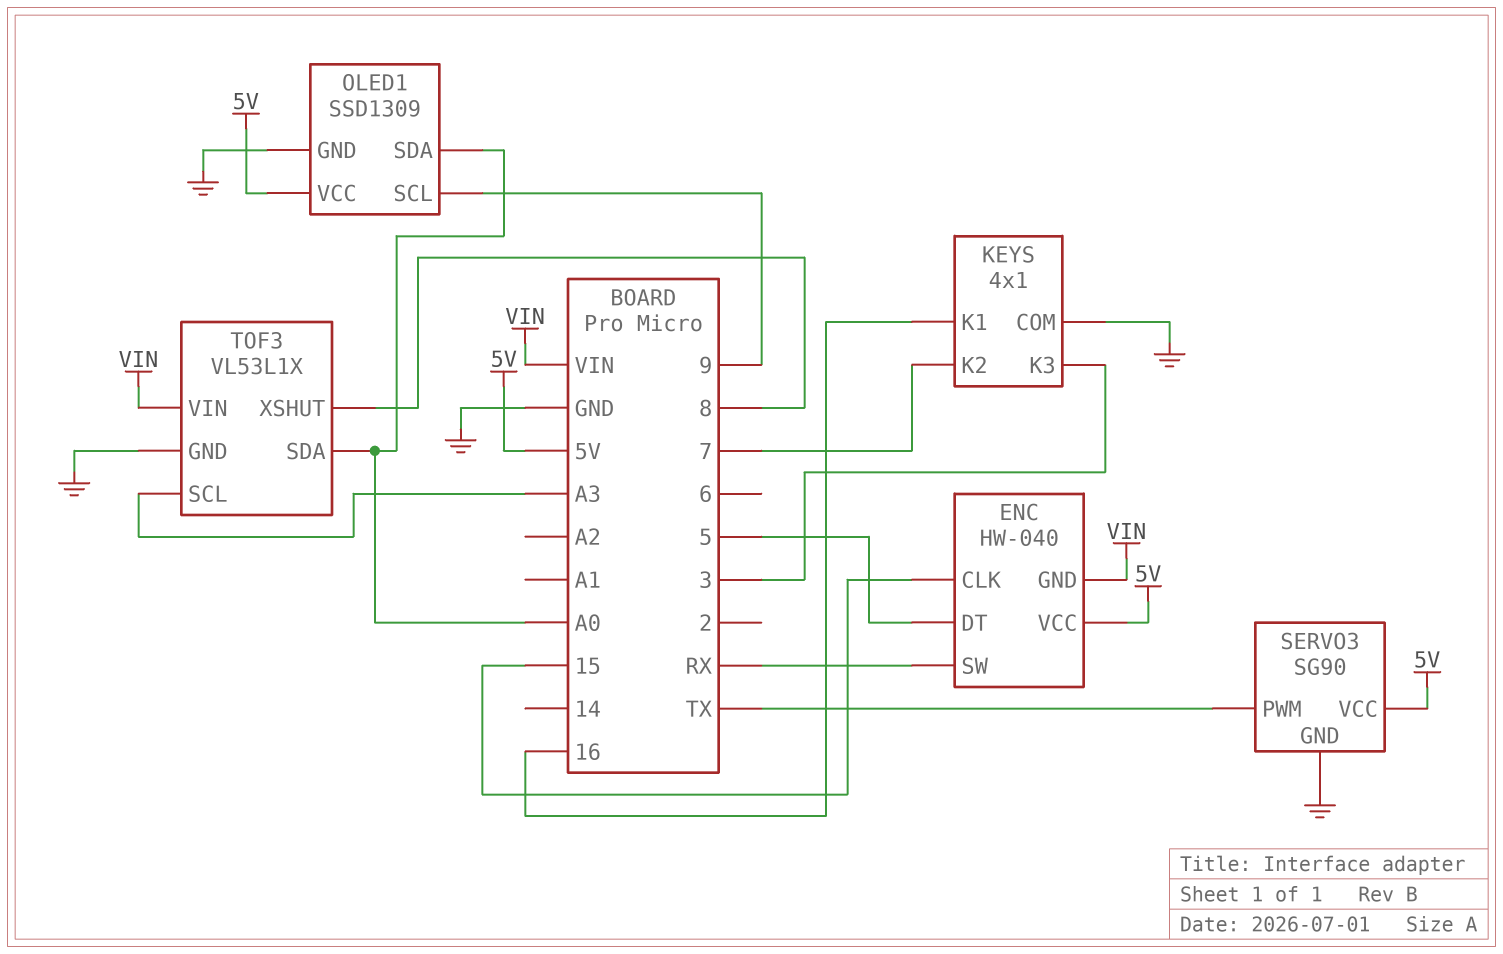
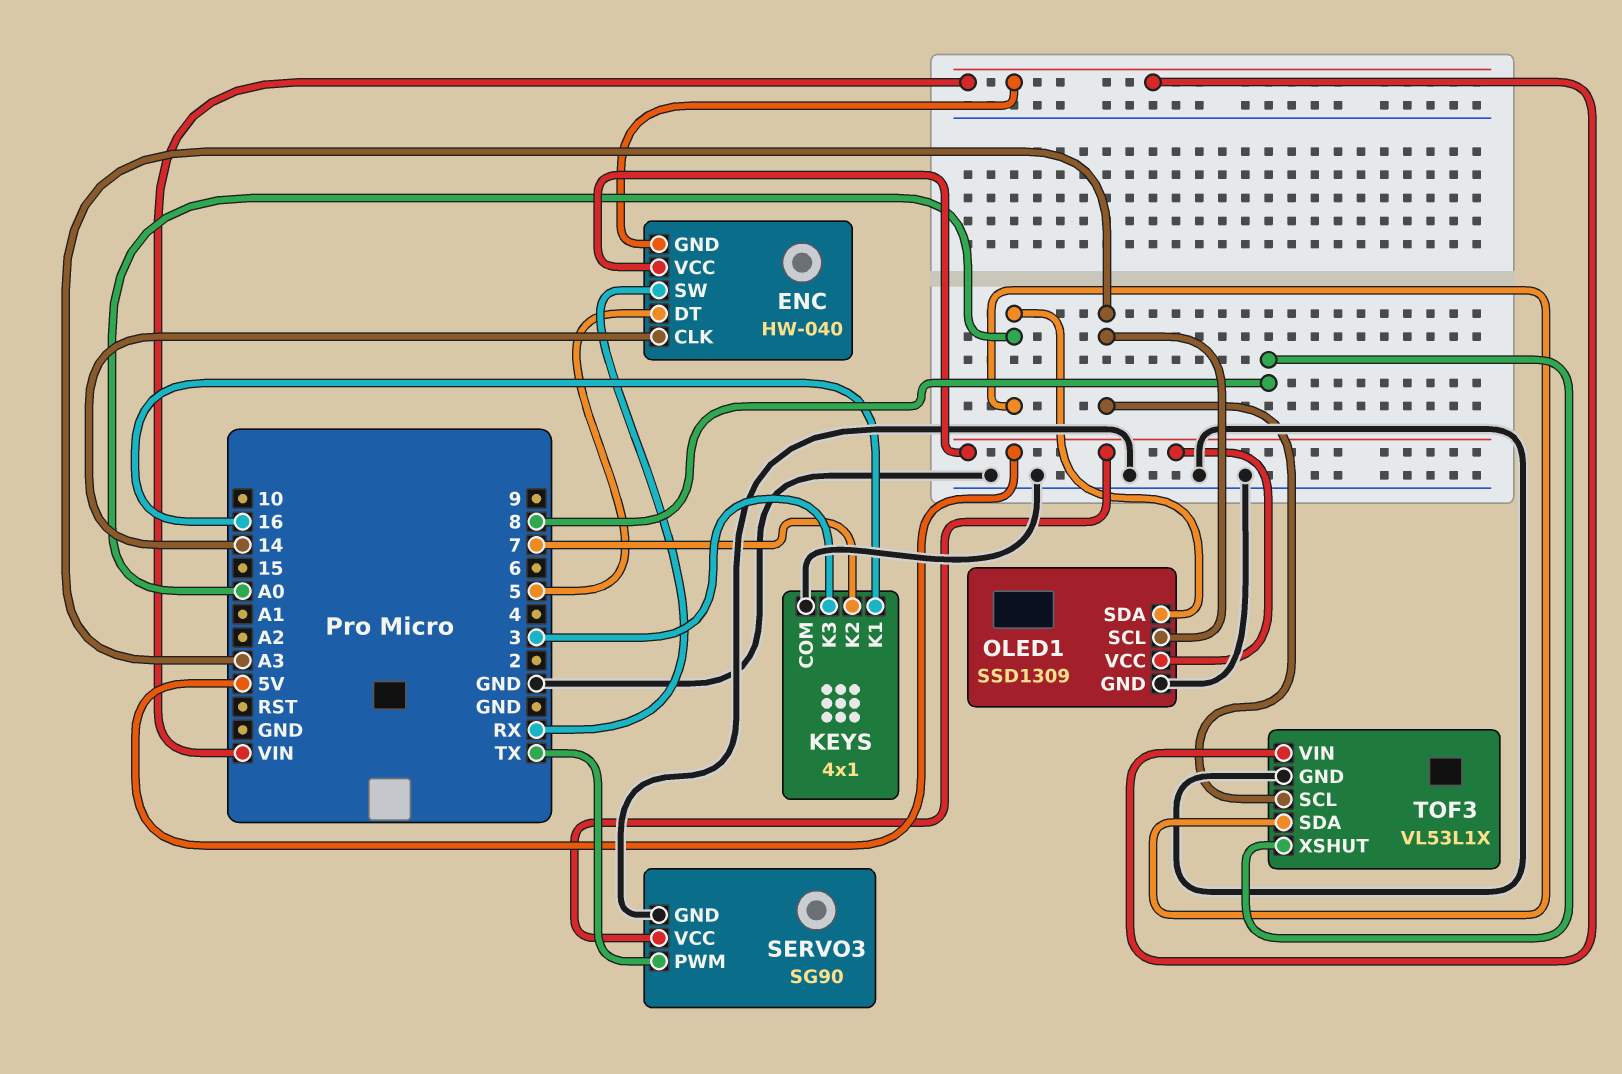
ENC pin CLK: 15 -> 14
OLED1 pin SCL: 9 -> A3

